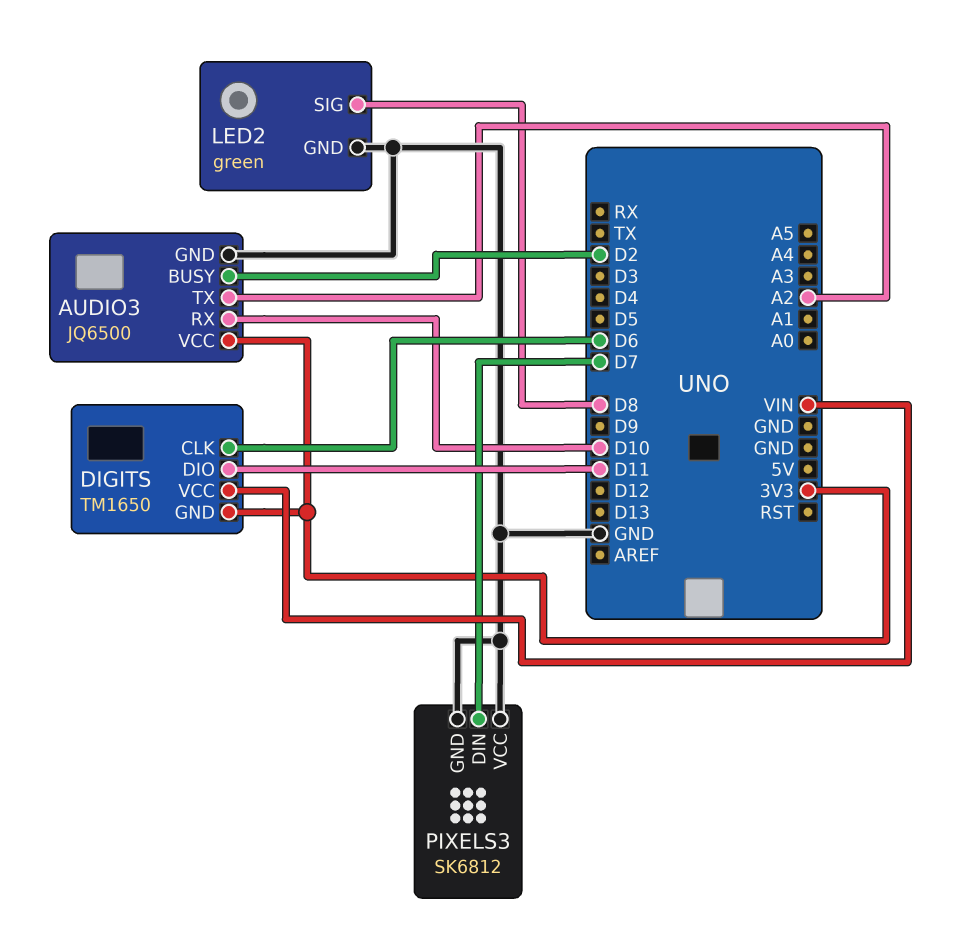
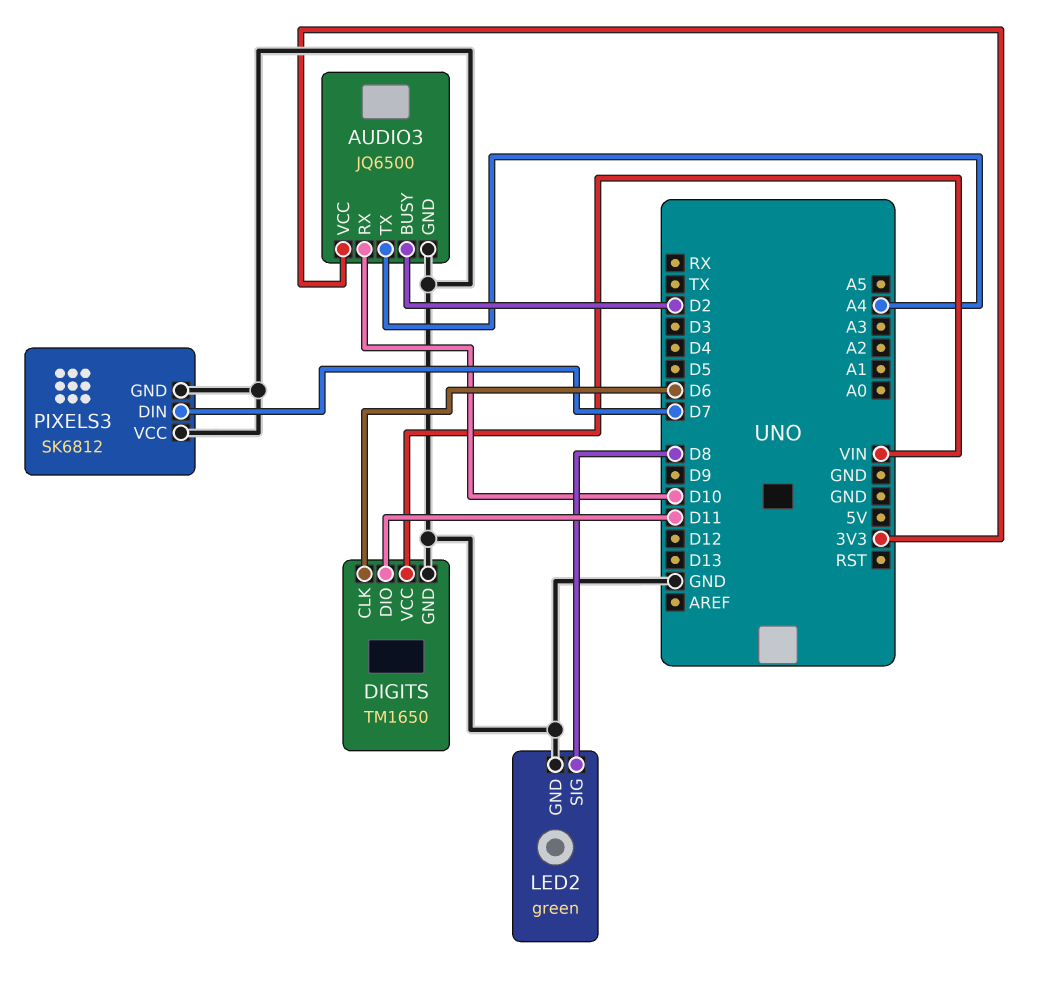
AUDIO3 pin TX: A2 -> A4
DIGITS pin GND: 3V3 -> GND

